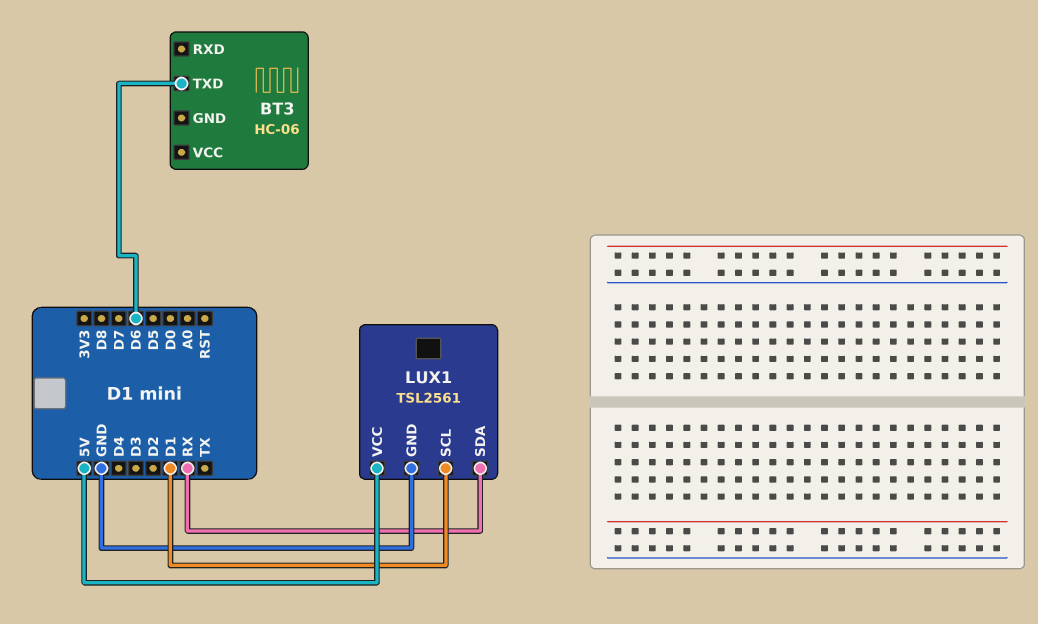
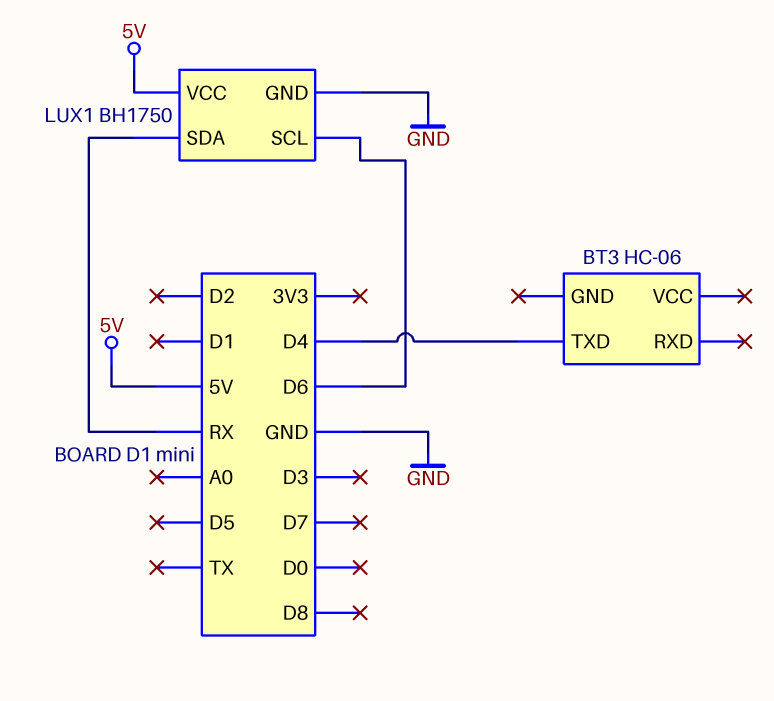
BT3 pin TXD: D6 -> D4
LUX1: TSL2561 -> BH1750
LUX1 pin SCL: D1 -> D6

